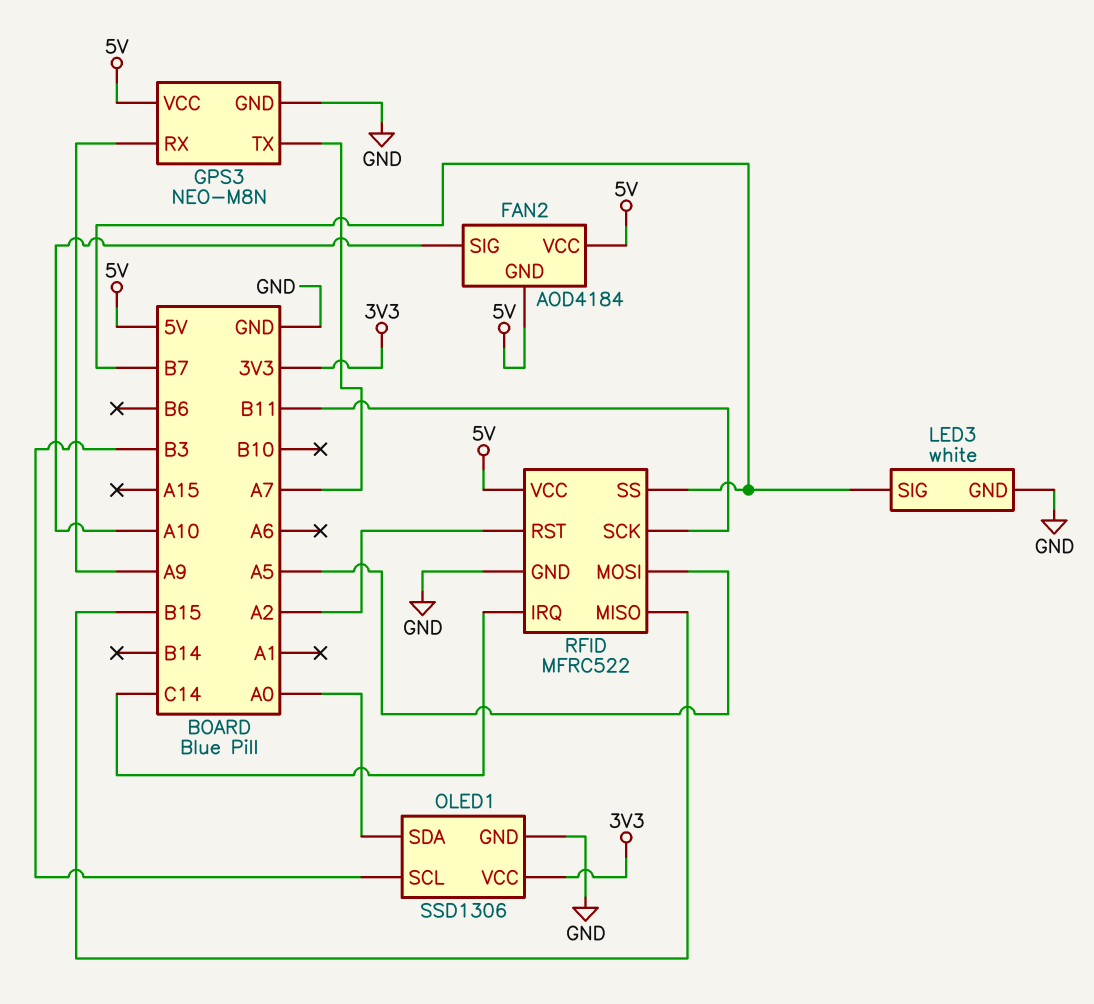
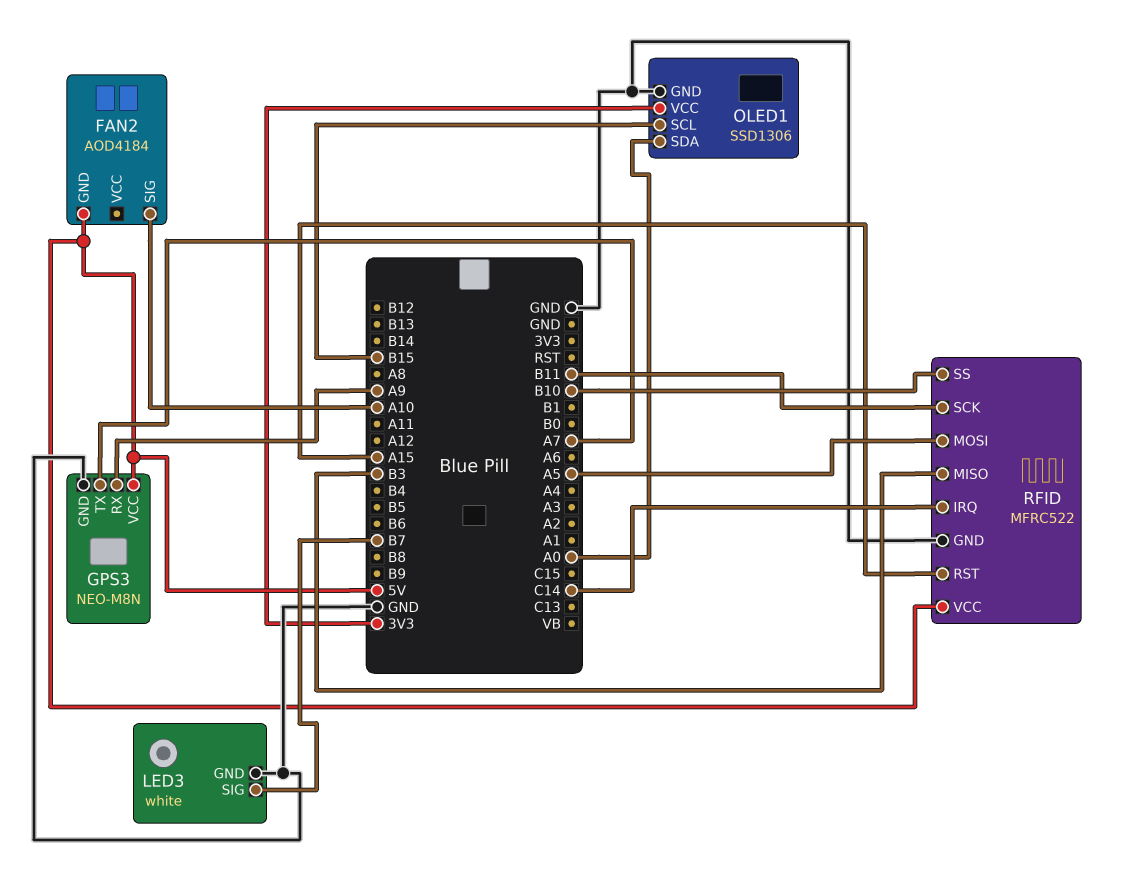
FAN2 pin VCC: 5V -> none
OLED1 pin SCL: B3 -> B15
RFID pin MISO: B15 -> B3
RFID pin RST: A2 -> A15
RFID pin SS: B7 -> B10

